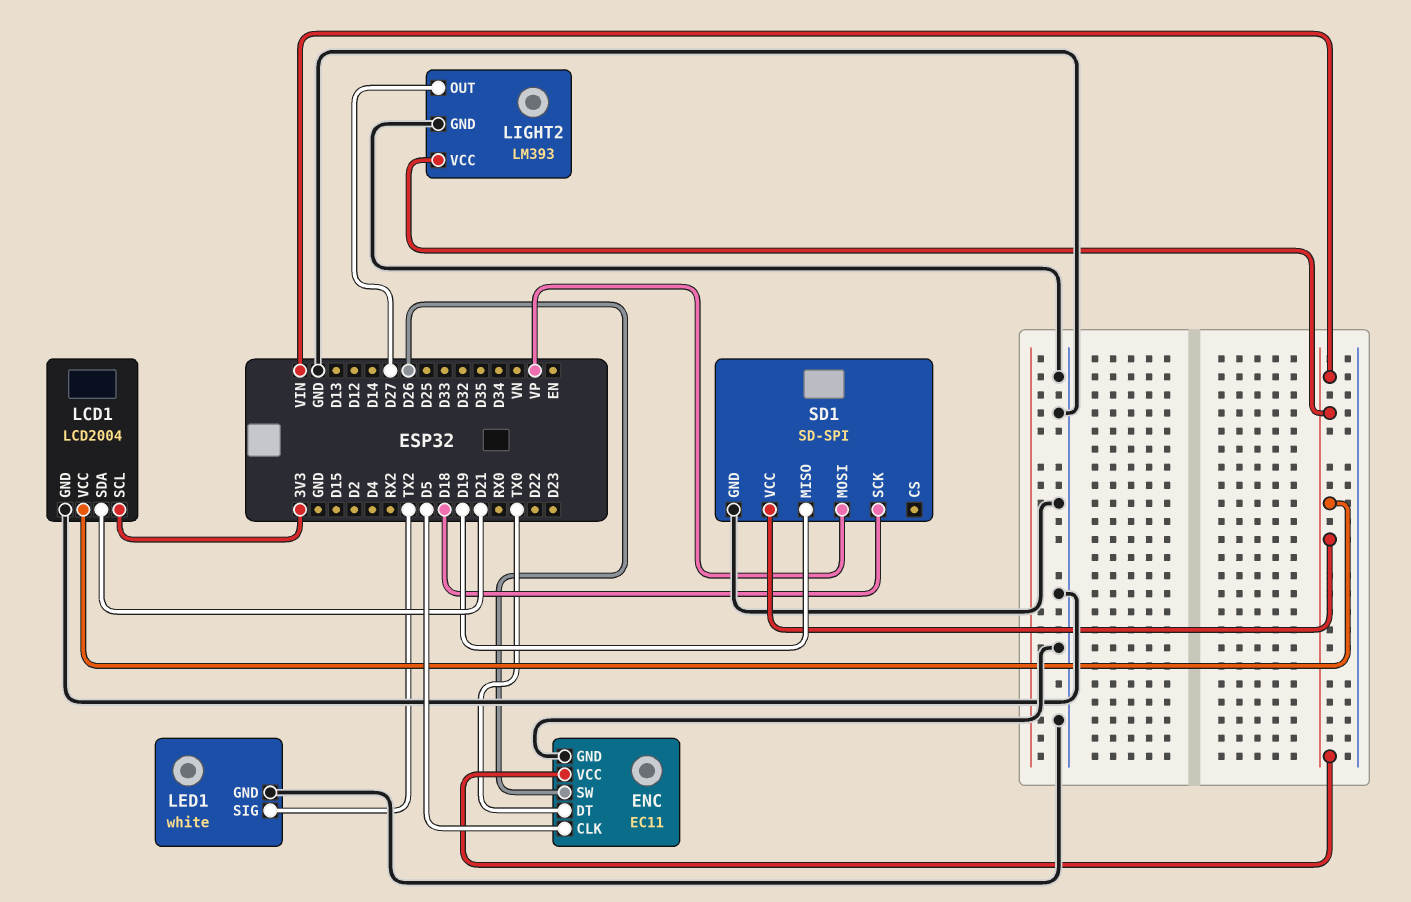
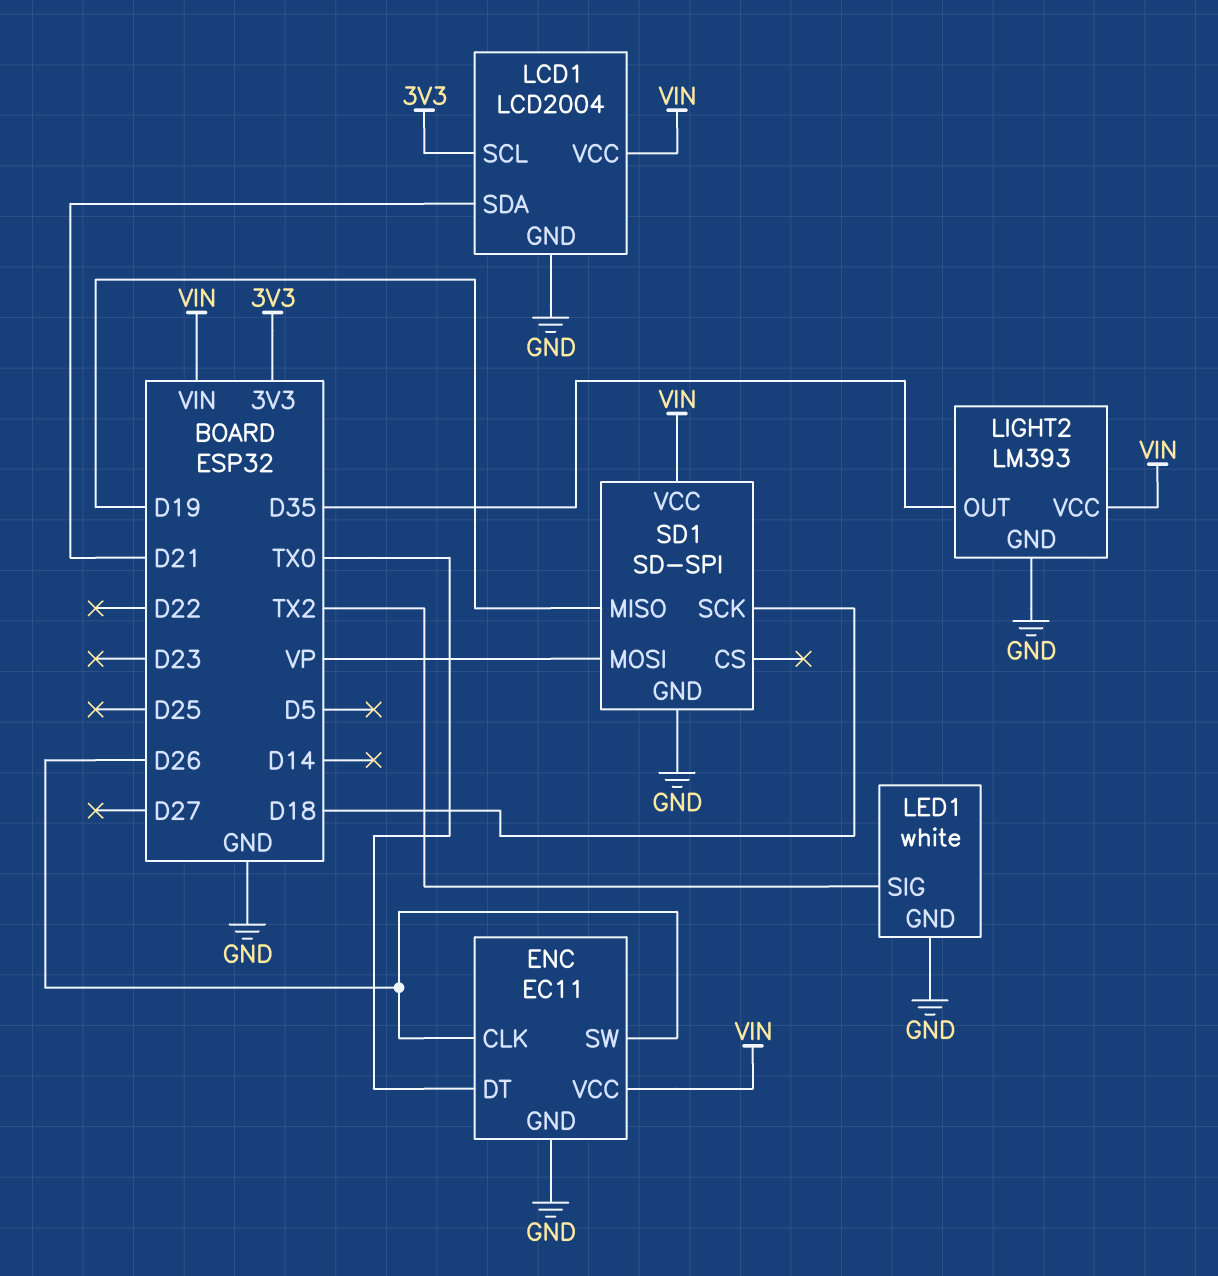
ENC pin CLK: D5 -> D26
LIGHT2 pin OUT: D27 -> D35

